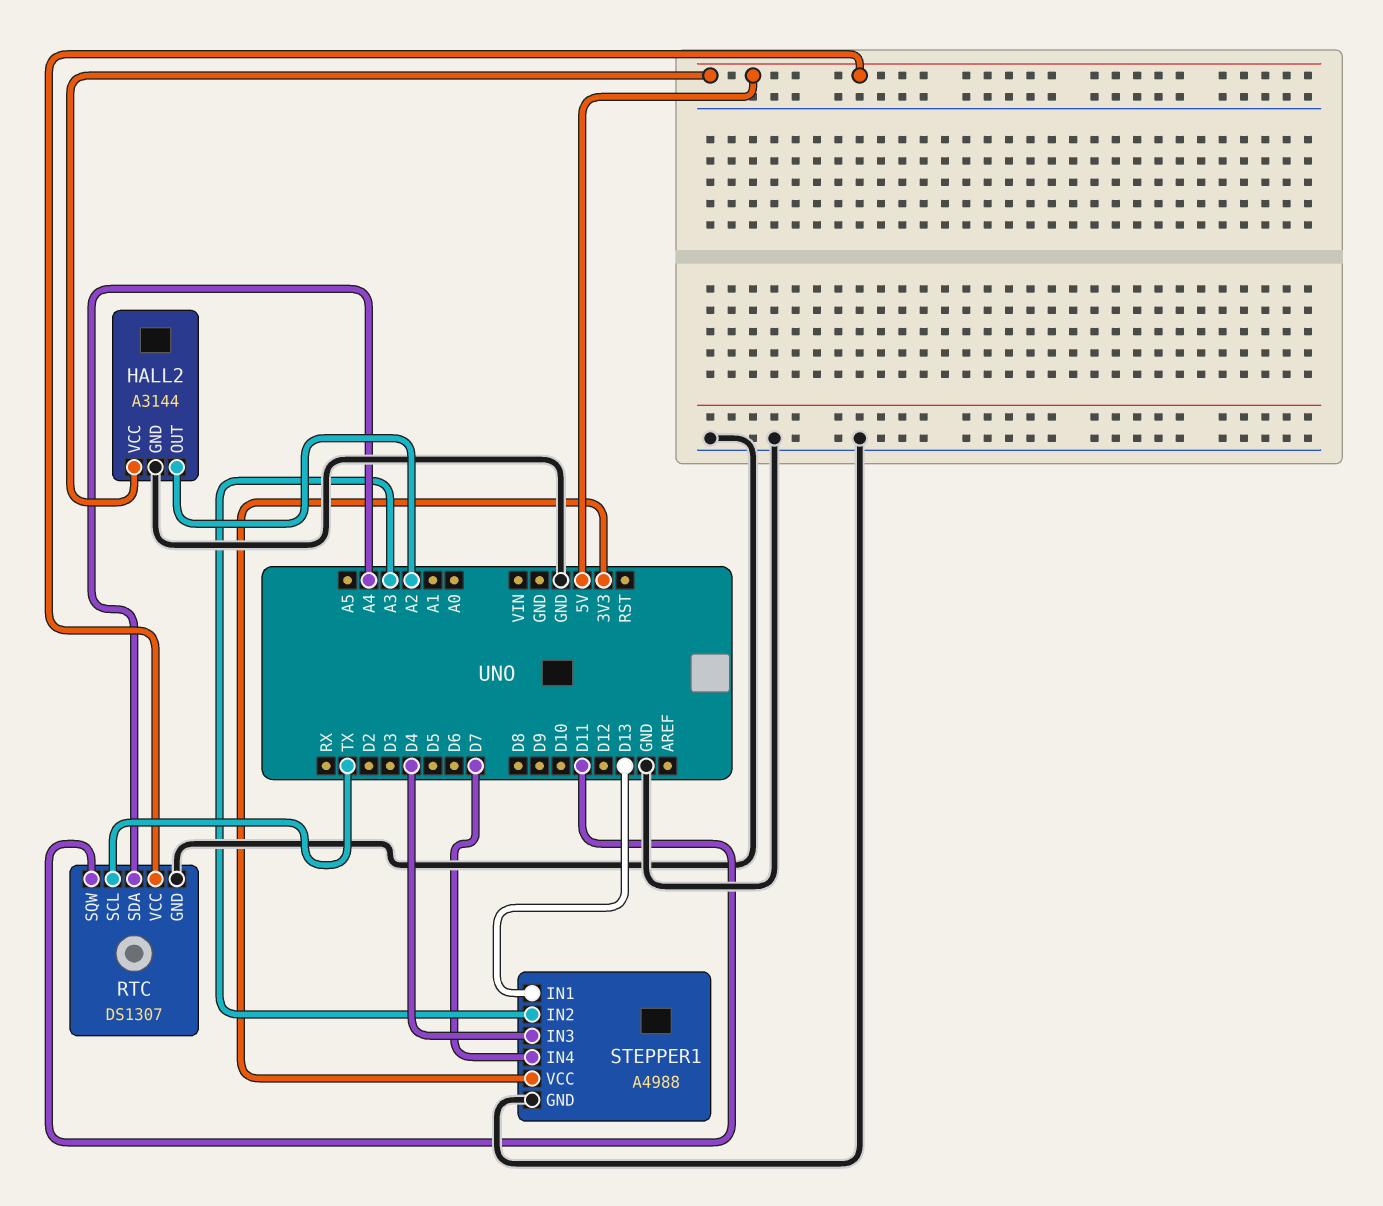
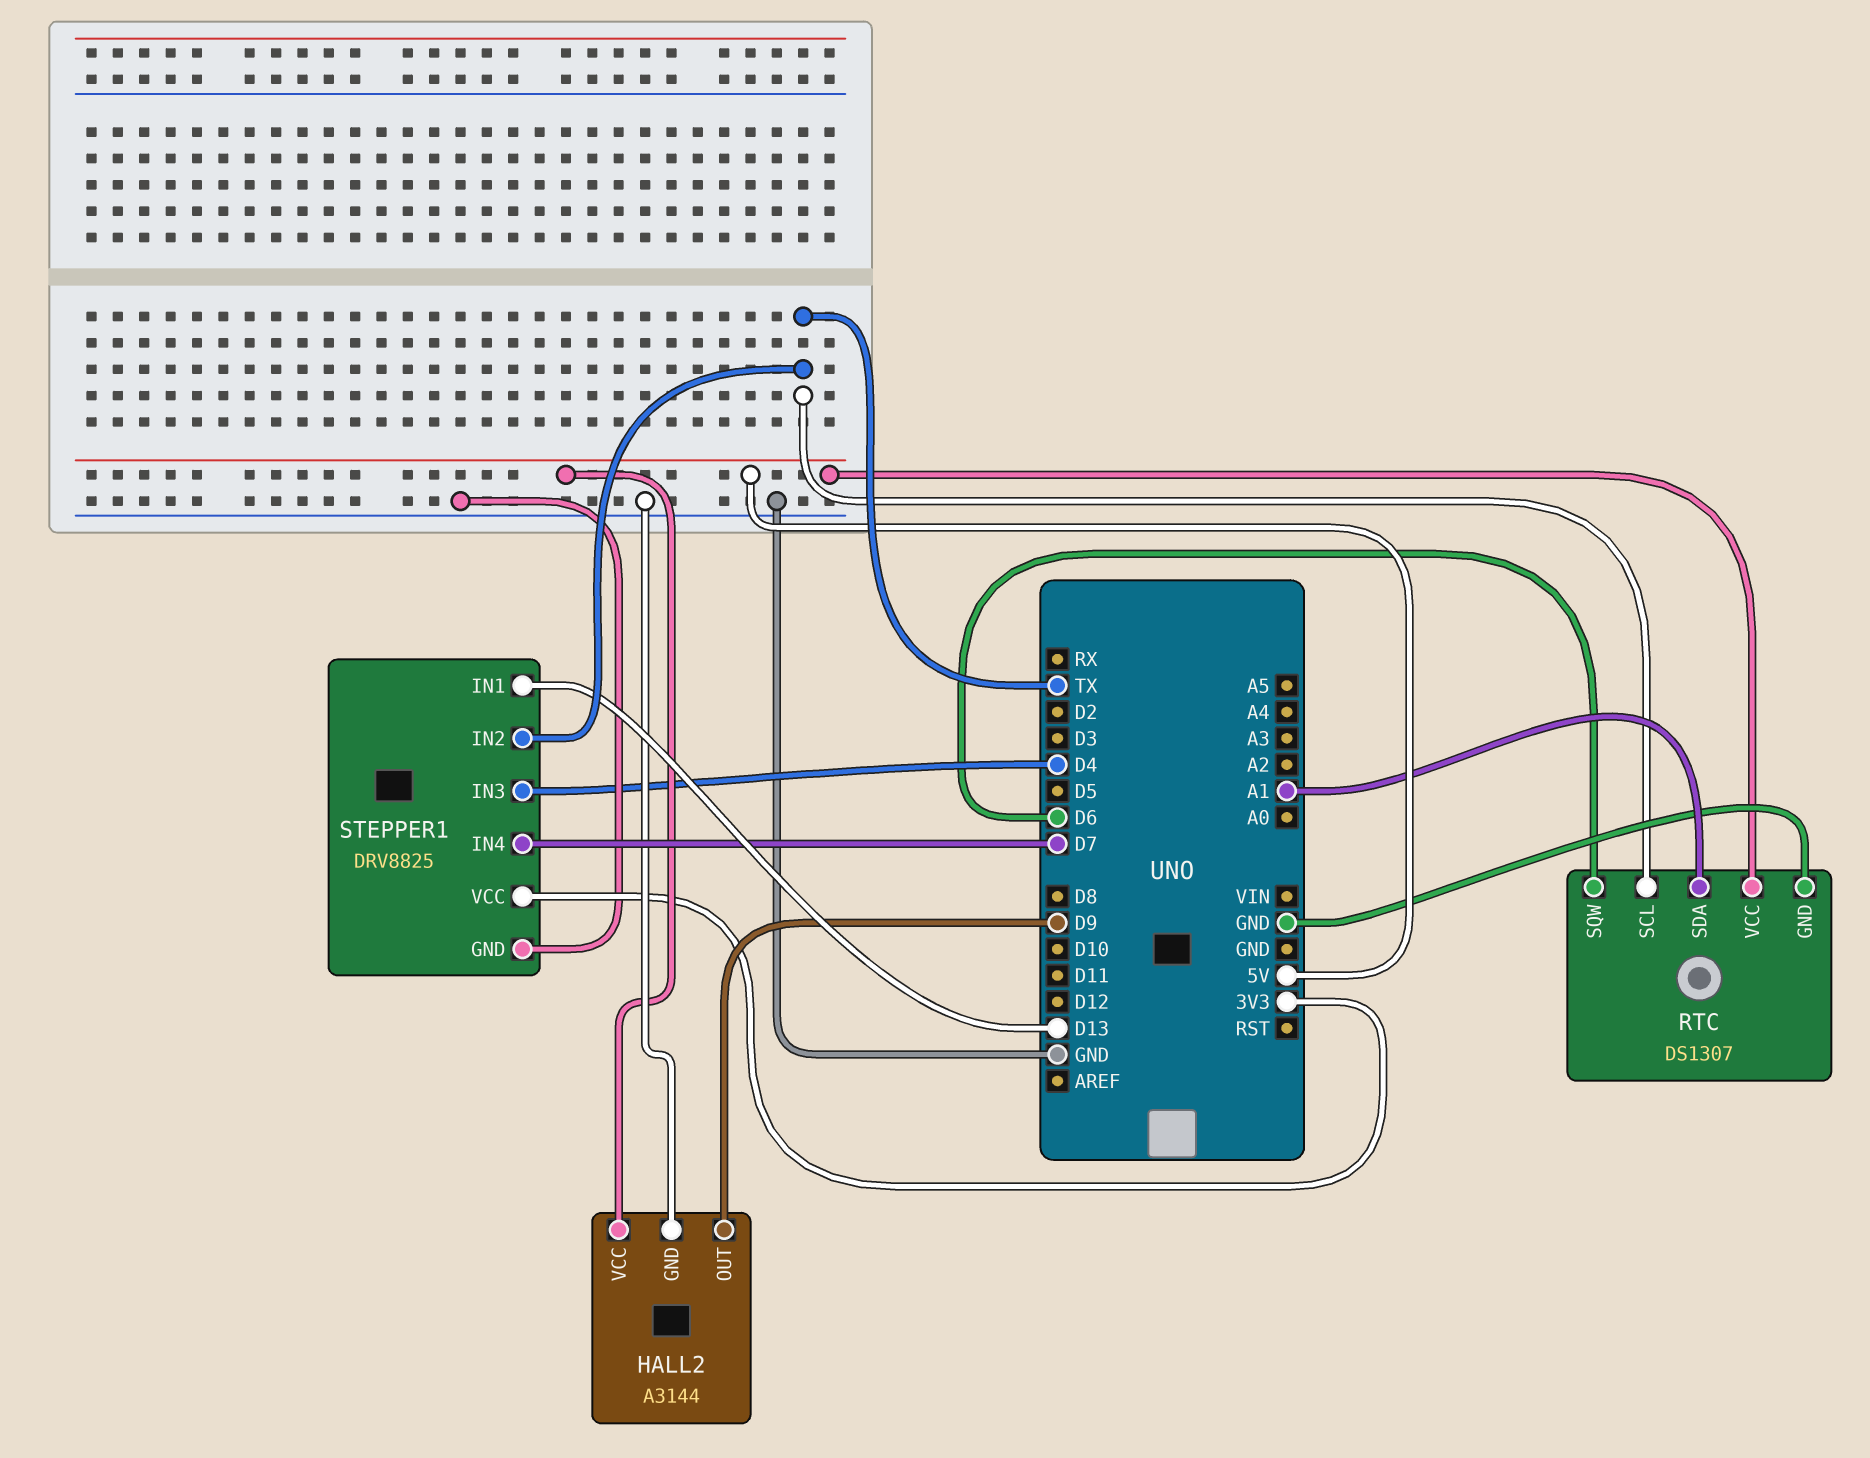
HALL2 pin OUT: A2 -> D9
RTC pin SDA: A4 -> A1
RTC pin SQW: D11 -> D6
STEPPER1: A4988 -> DRV8825
STEPPER1 pin IN2: A3 -> TX

